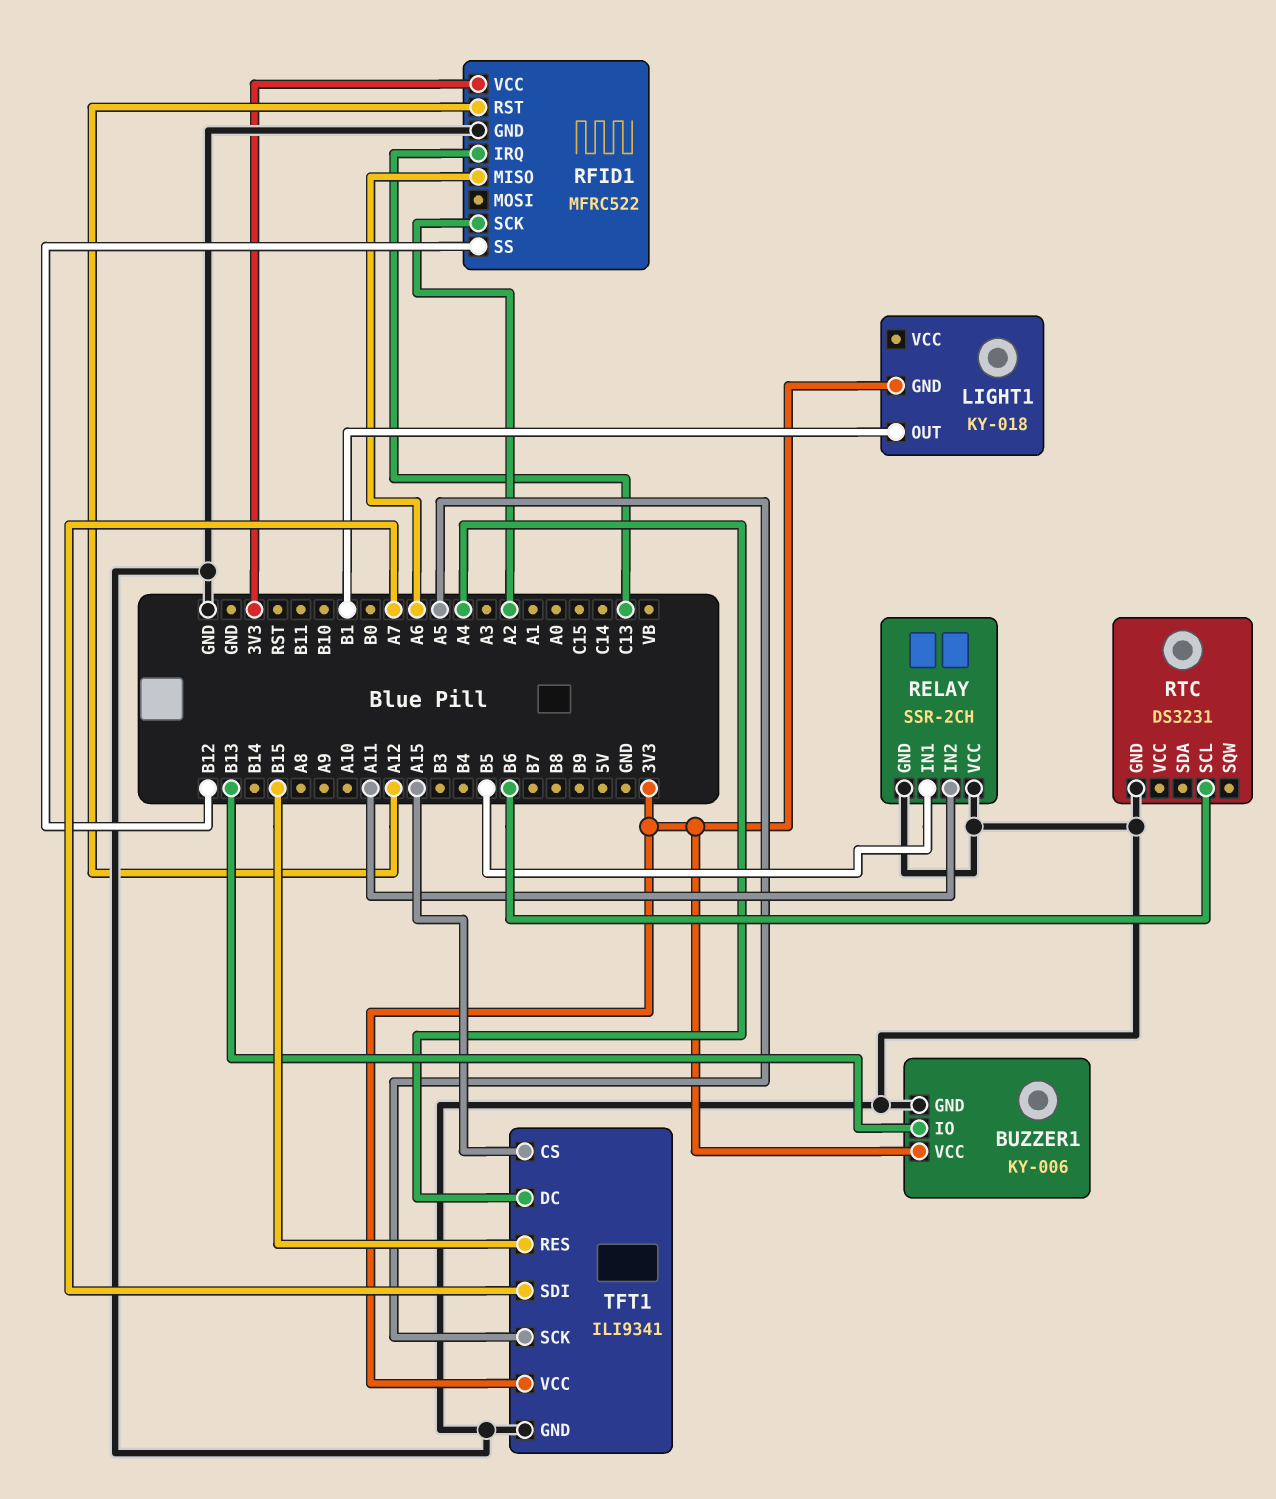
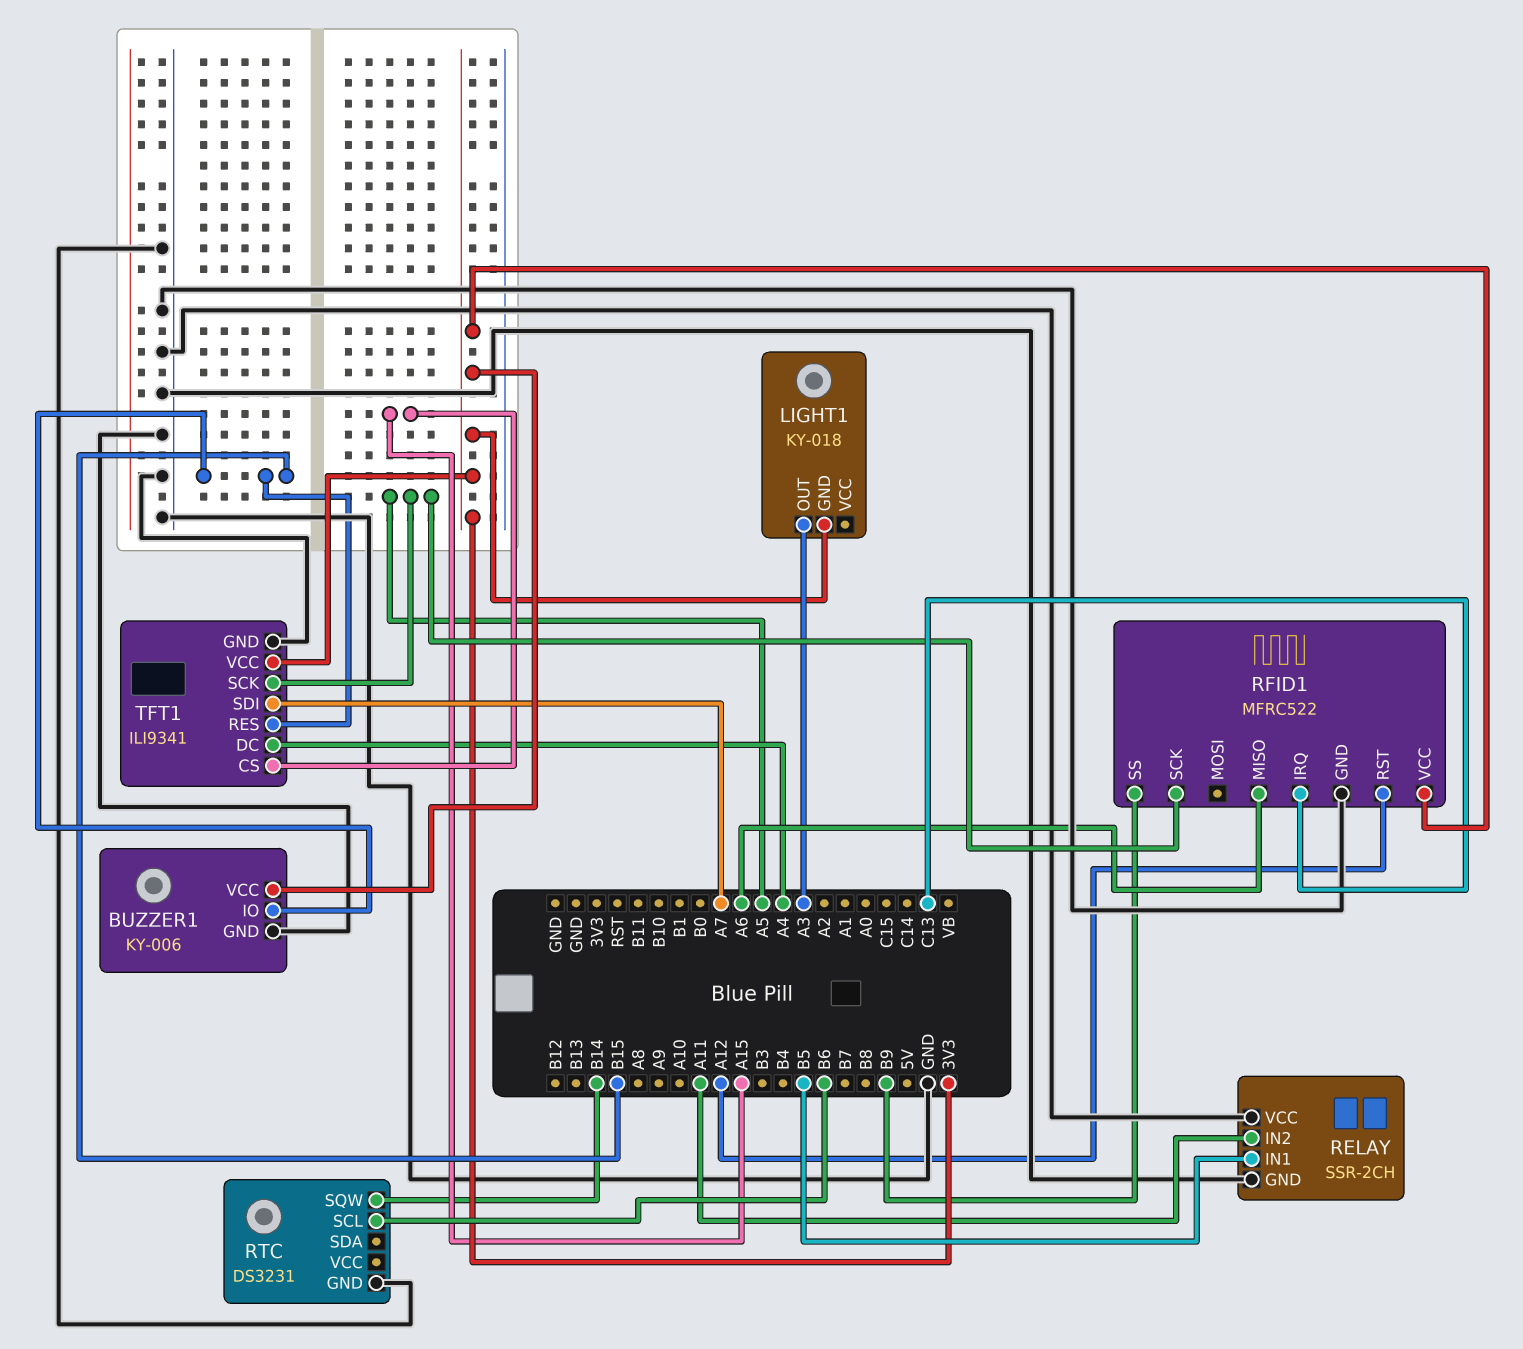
BUZZER1 pin IO: B13 -> B15
LIGHT1 pin OUT: B1 -> A3
RFID1 pin SCK: A2 -> A5
RFID1 pin SS: B12 -> B9
RTC pin SQW: none -> B14

